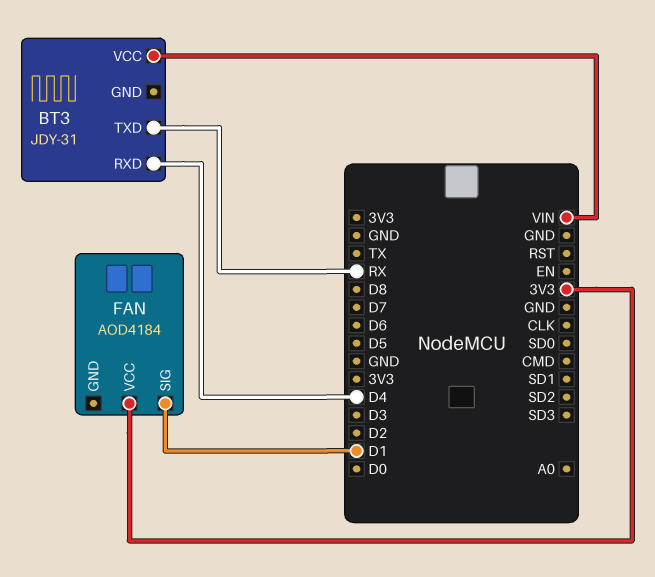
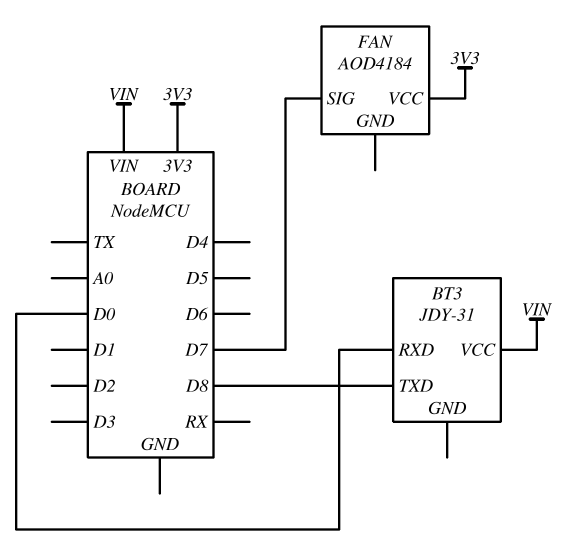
BT3 pin RXD: D4 -> D0
BT3 pin TXD: RX -> D8
FAN pin SIG: D1 -> D7

